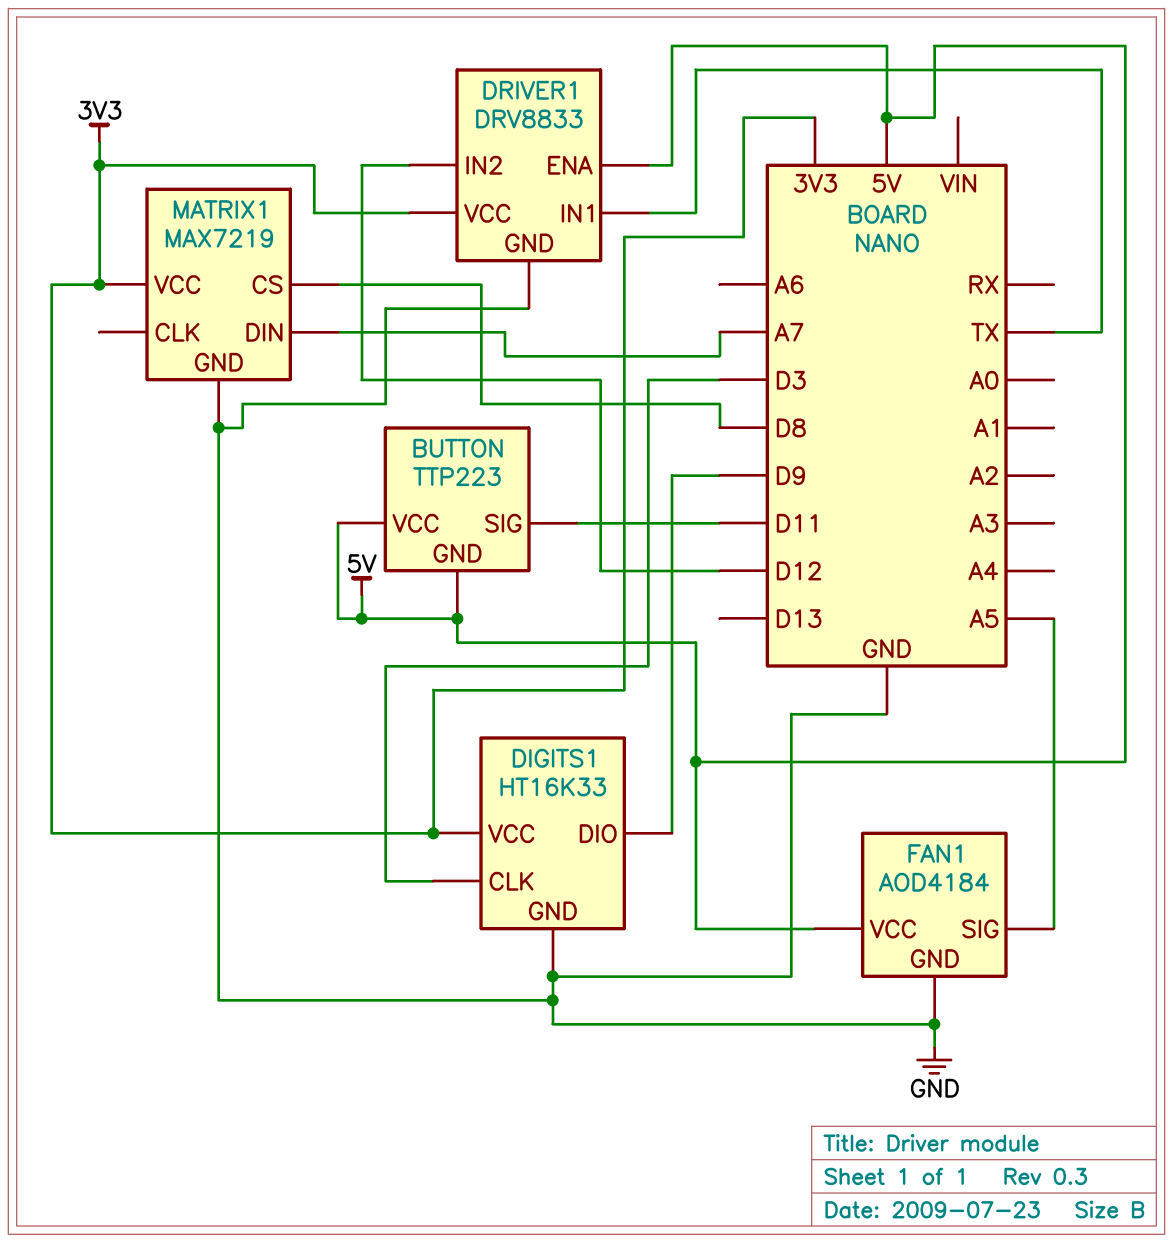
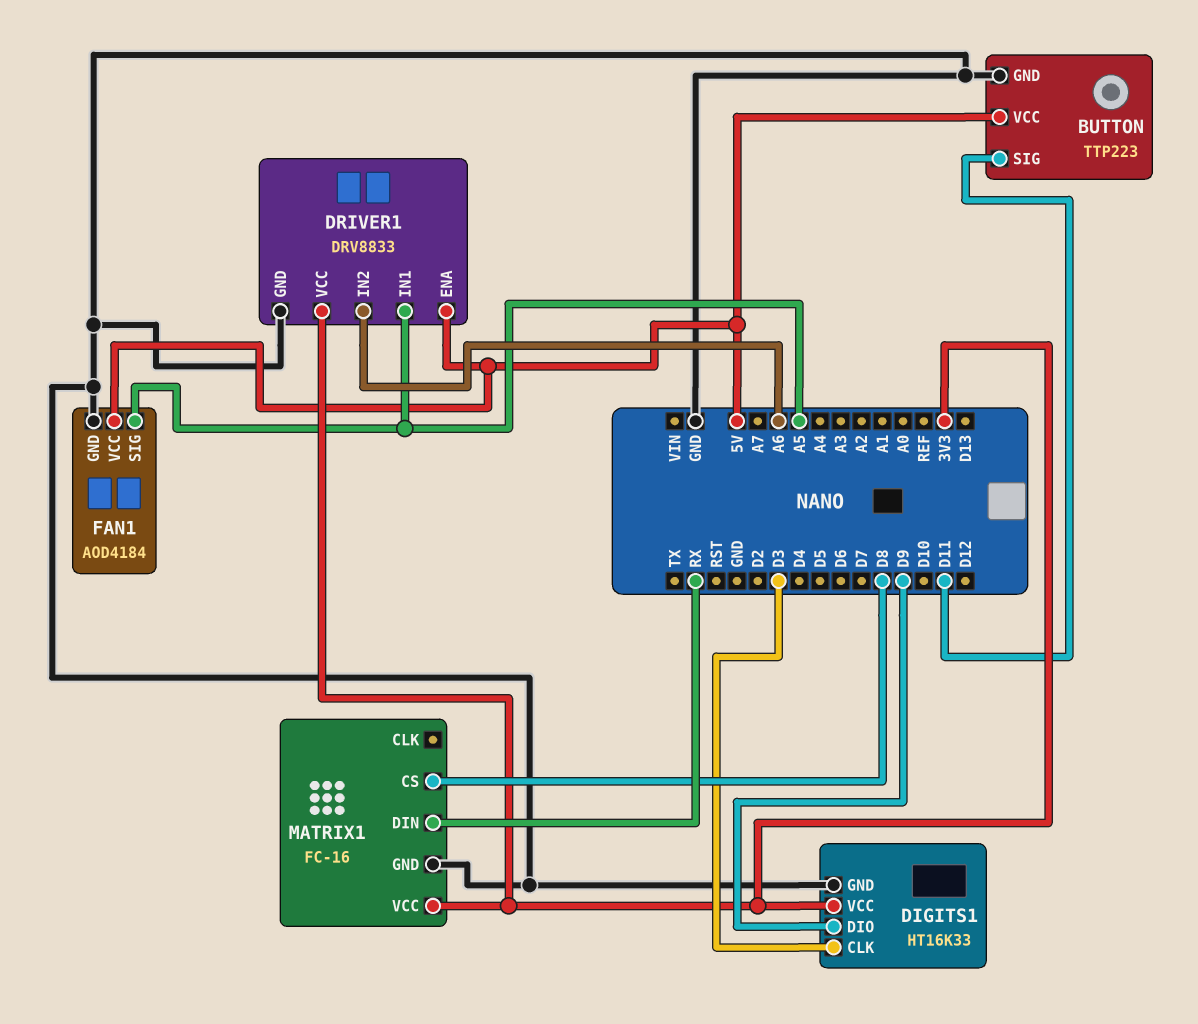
BUTTON pin GND: 5V -> GND
DRIVER1 pin IN1: TX -> A5
DRIVER1 pin IN2: D12 -> A6
MATRIX1: MAX7219 -> FC-16
MATRIX1 pin DIN: A7 -> RX

